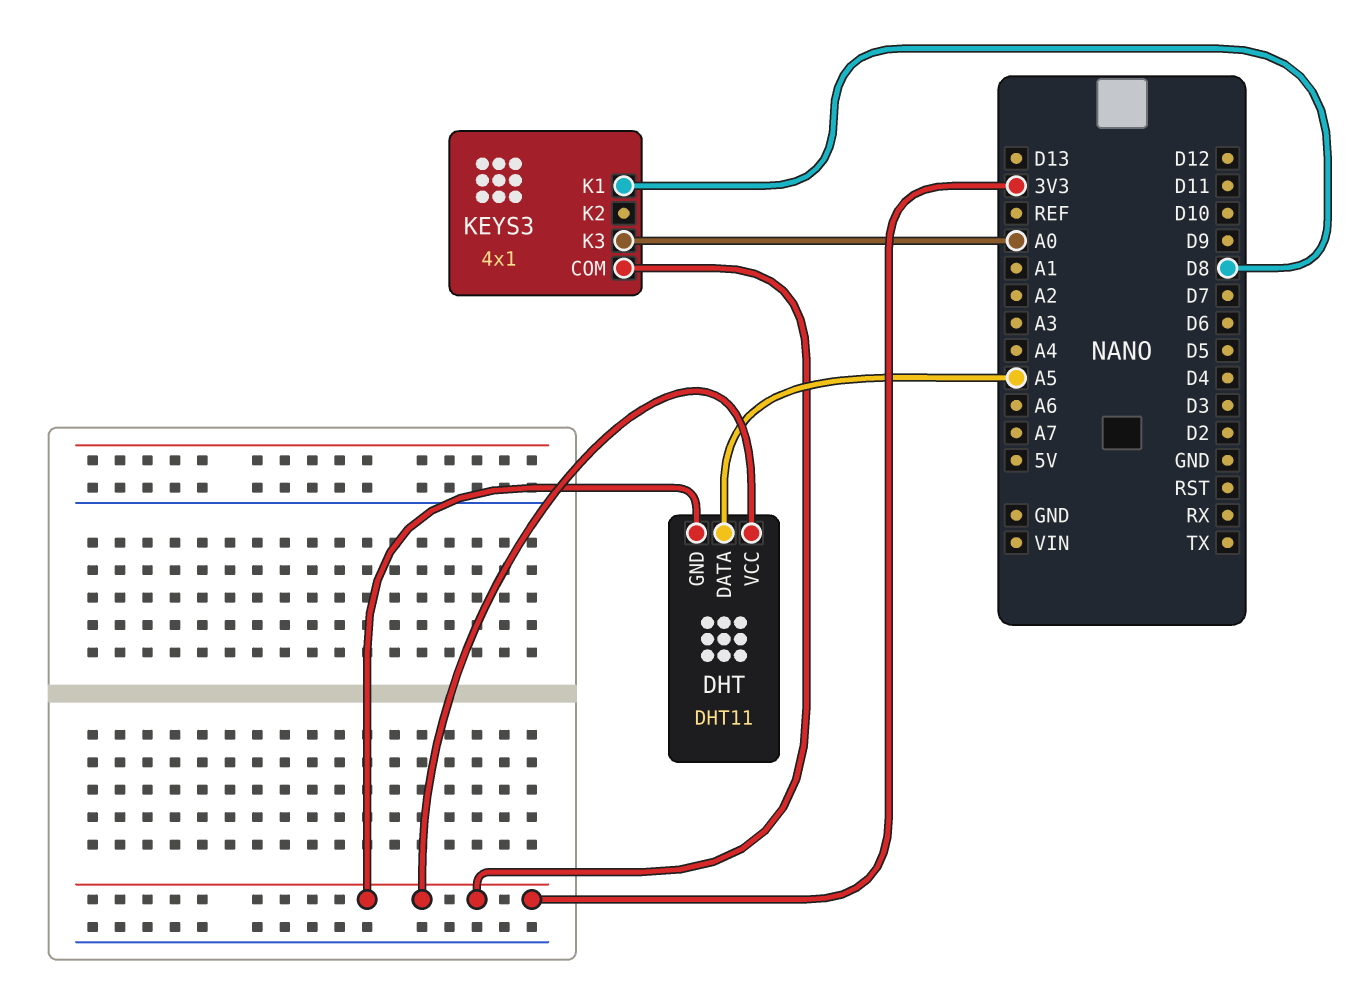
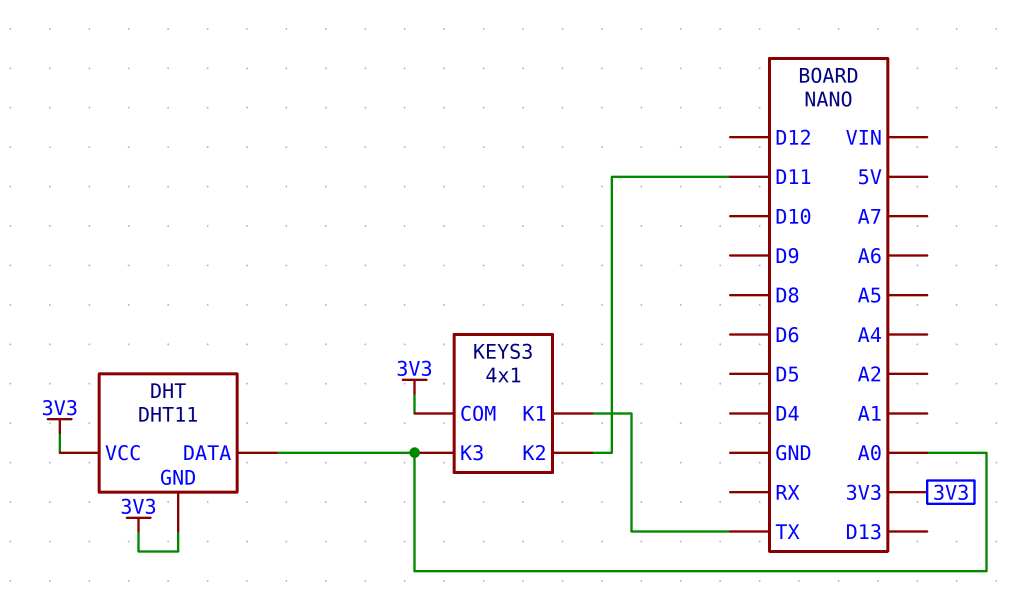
DHT pin DATA: A5 -> A0
KEYS3 pin K1: D8 -> TX
KEYS3 pin K2: none -> D11

